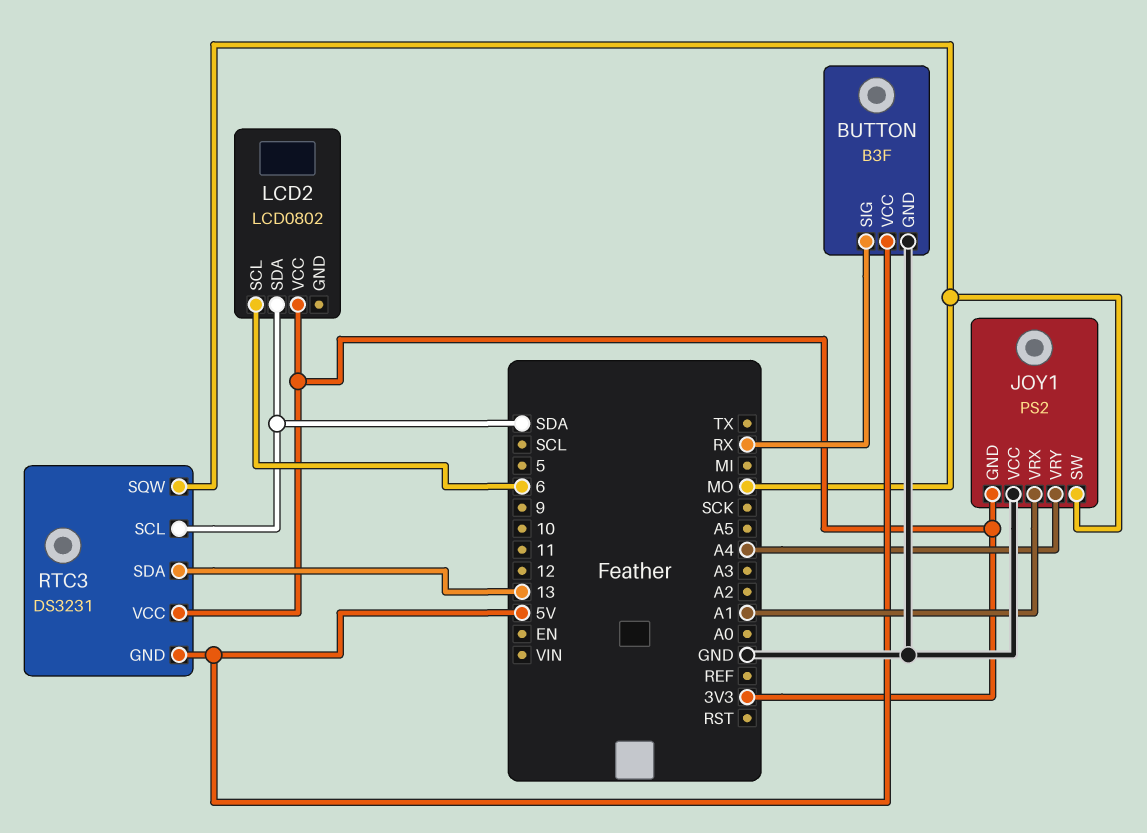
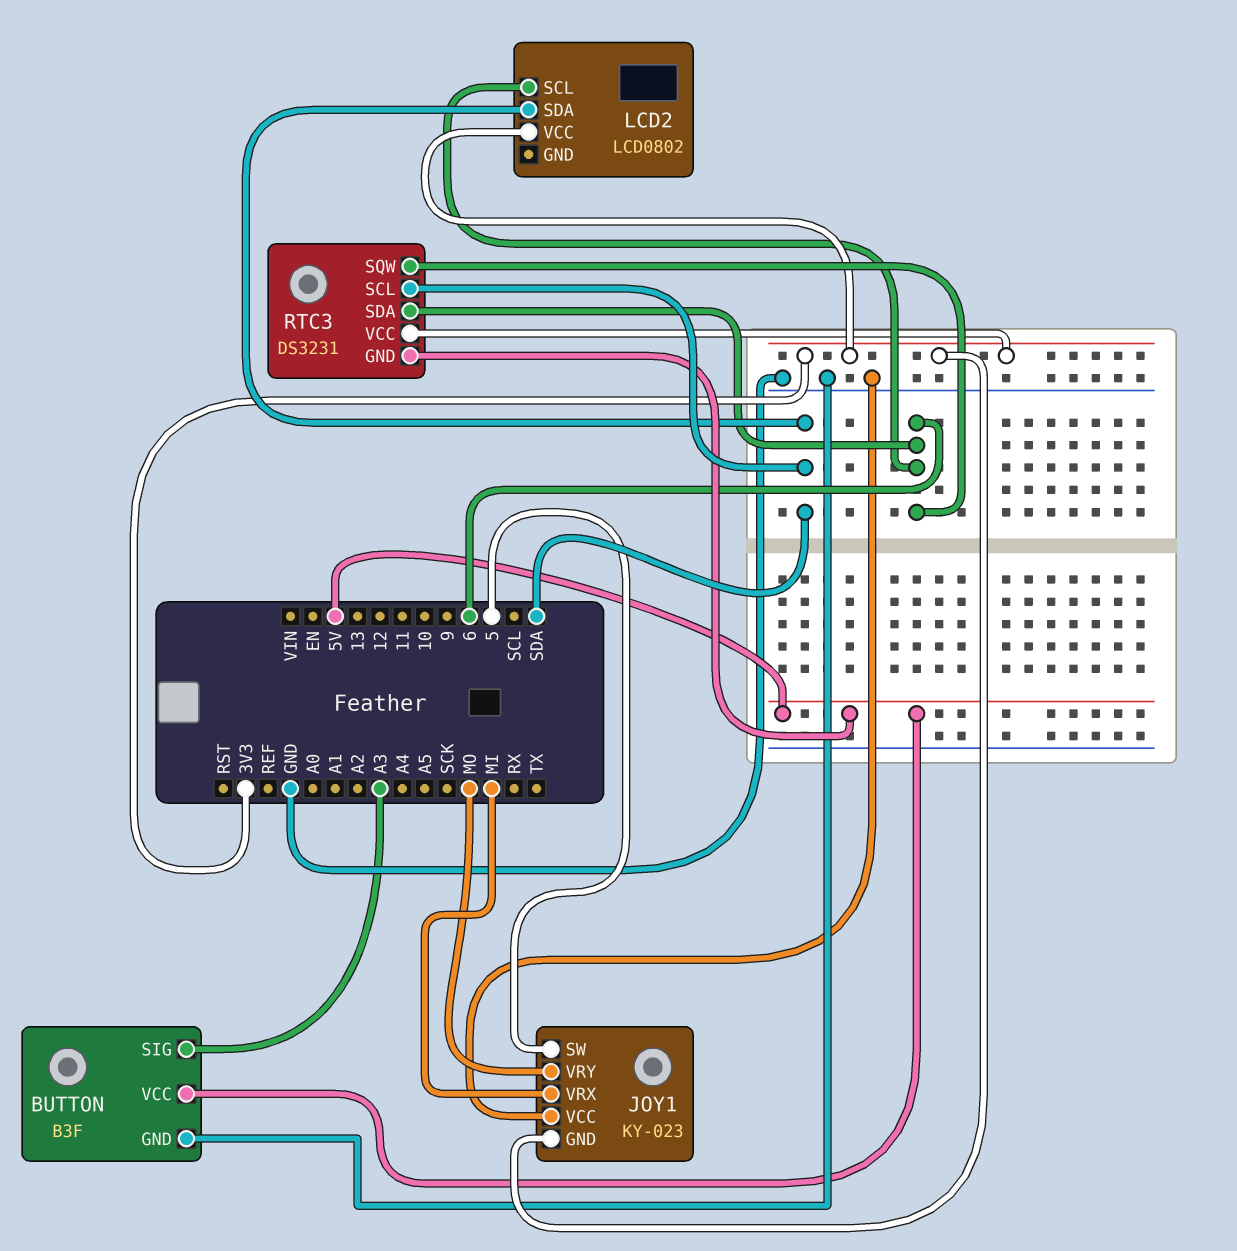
BUTTON pin SIG: RX -> A3
JOY1: PS2 -> KY-023
JOY1 pin SW: MO -> 5
JOY1 pin VRX: A1 -> MI
JOY1 pin VRY: A4 -> MO
RTC3 pin SDA: 13 -> 6
RTC3 pin SQW: MO -> 6

